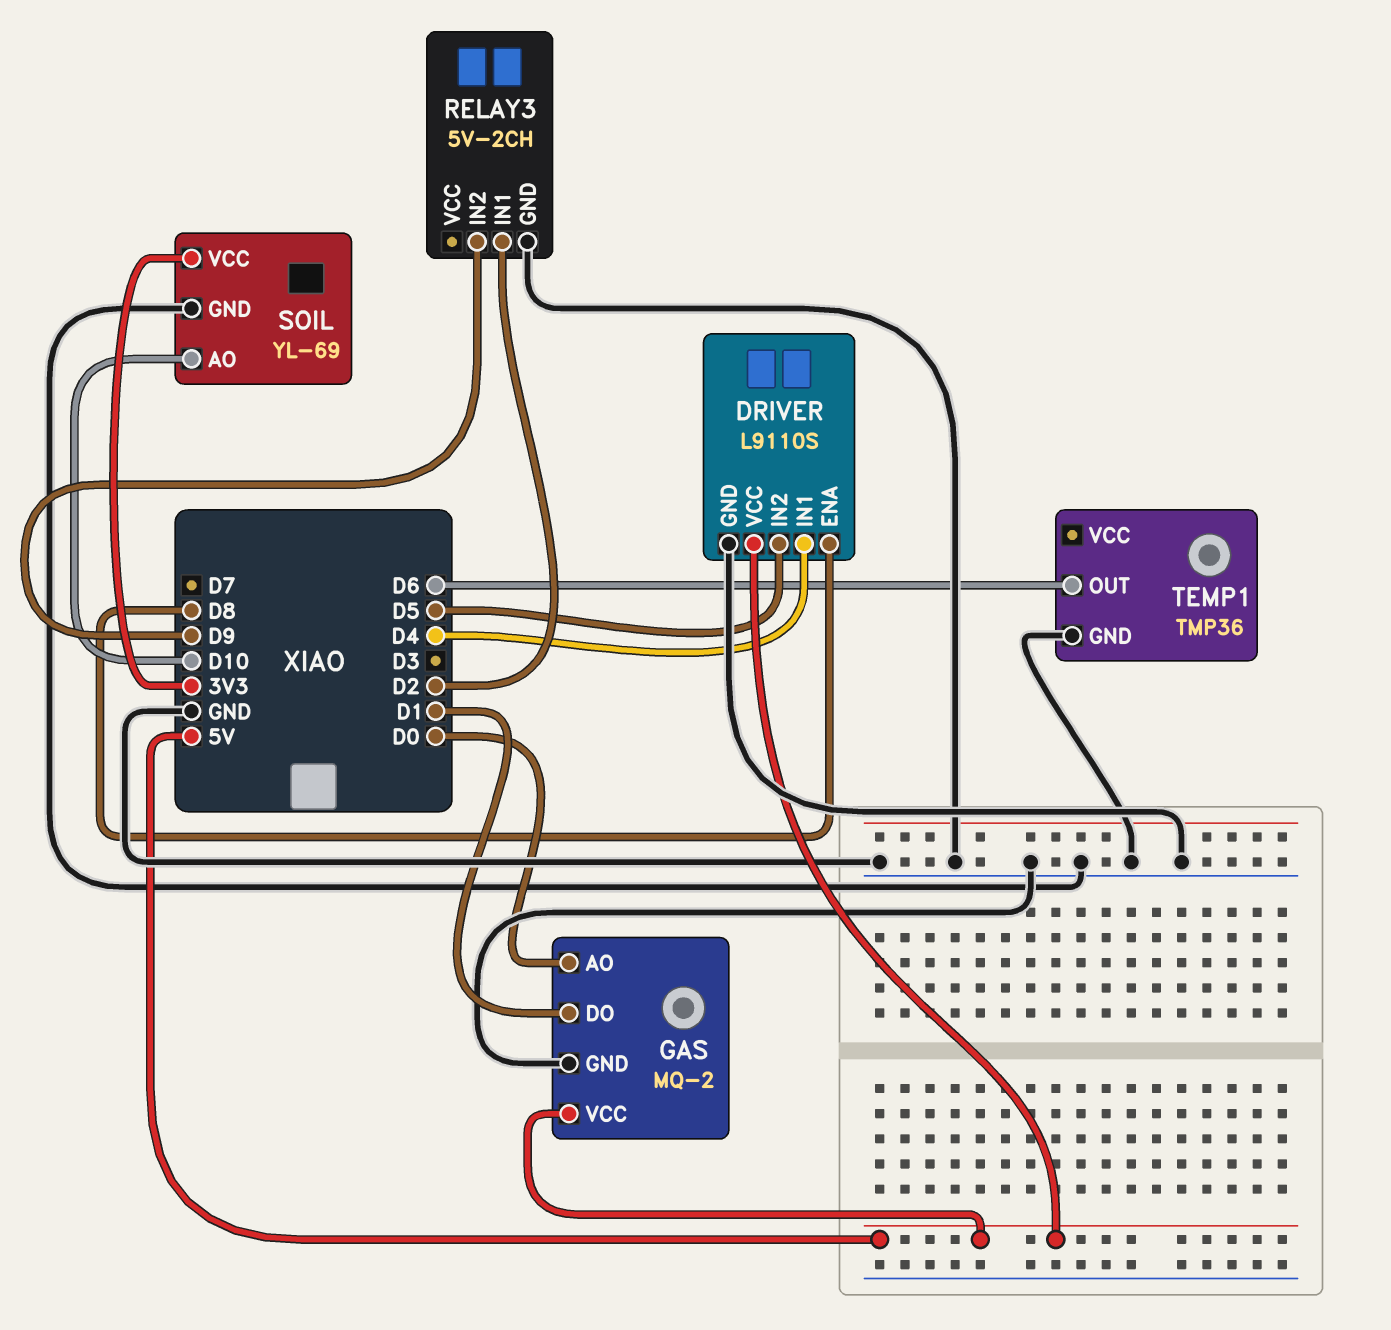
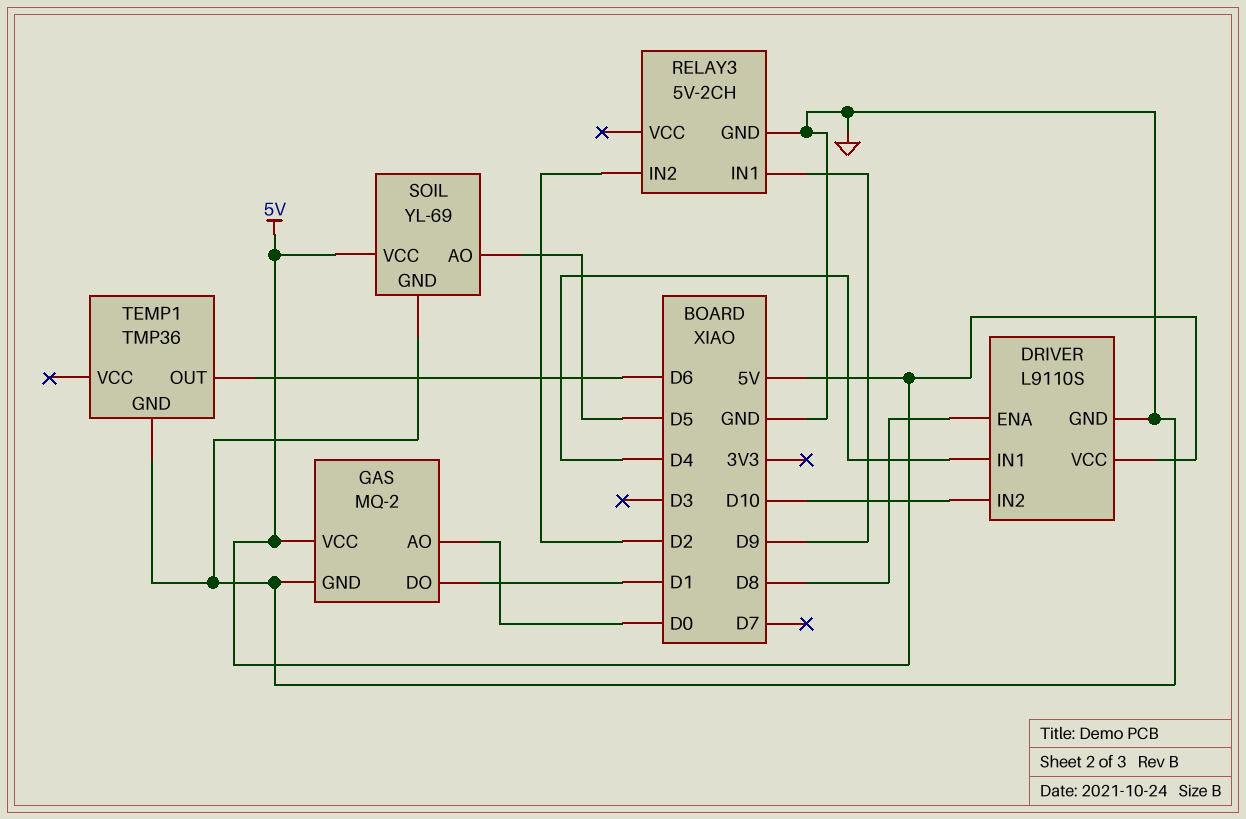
DRIVER pin IN2: D5 -> D10
RELAY3 pin IN1: D2 -> D9
RELAY3 pin IN2: D9 -> D2
SOIL pin AO: D10 -> D5
SOIL pin VCC: 3V3 -> 5V

